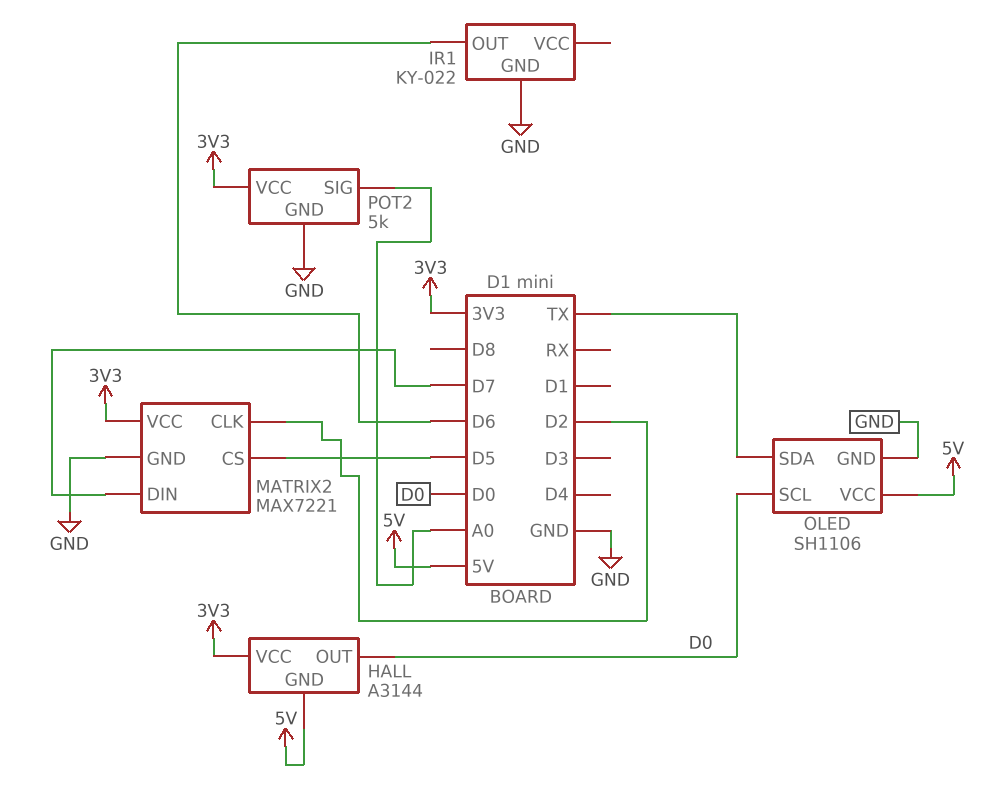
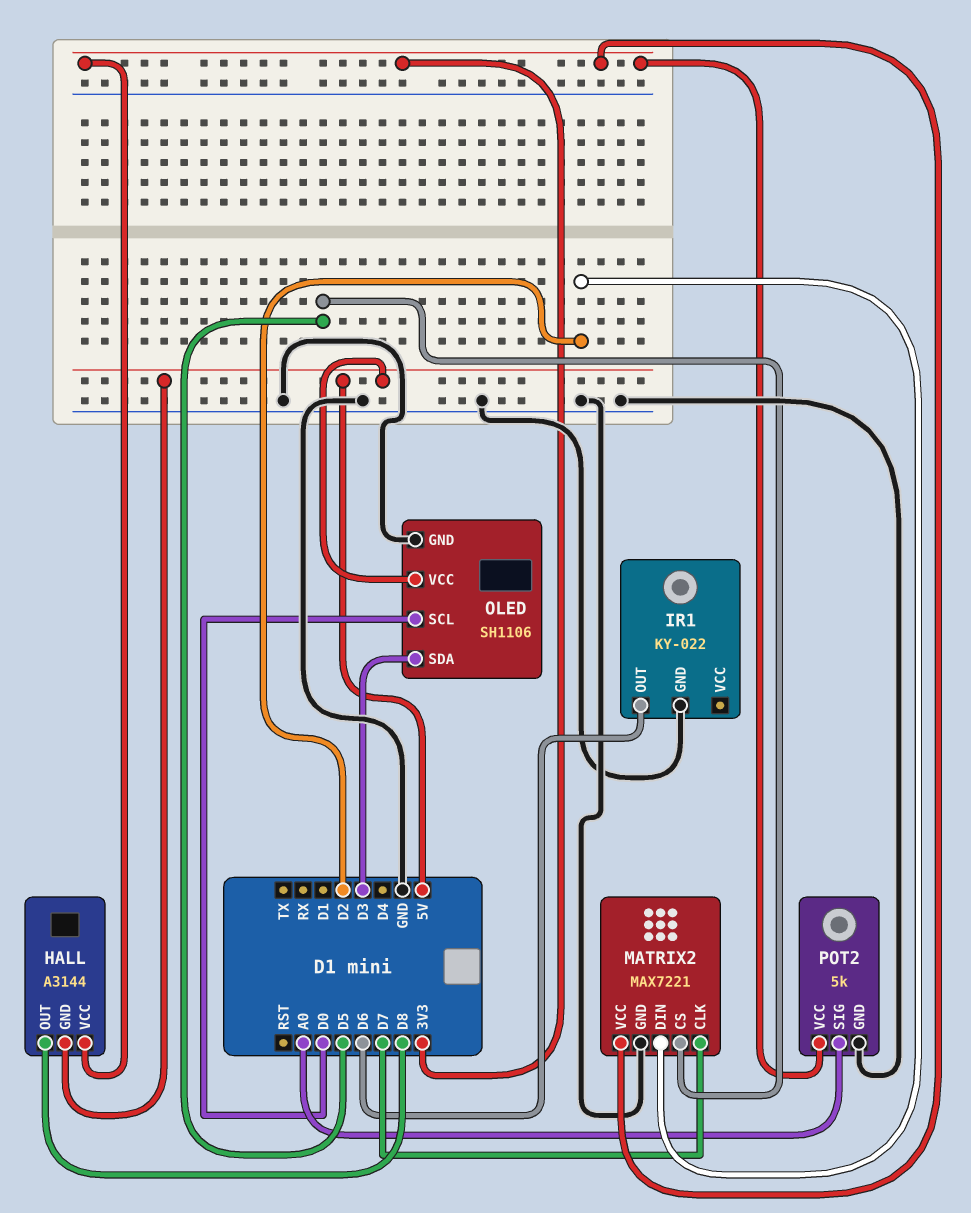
HALL pin OUT: D0 -> D8
MATRIX2 pin CLK: D2 -> D7
MATRIX2 pin DIN: D7 -> D2
OLED pin SDA: TX -> D3

